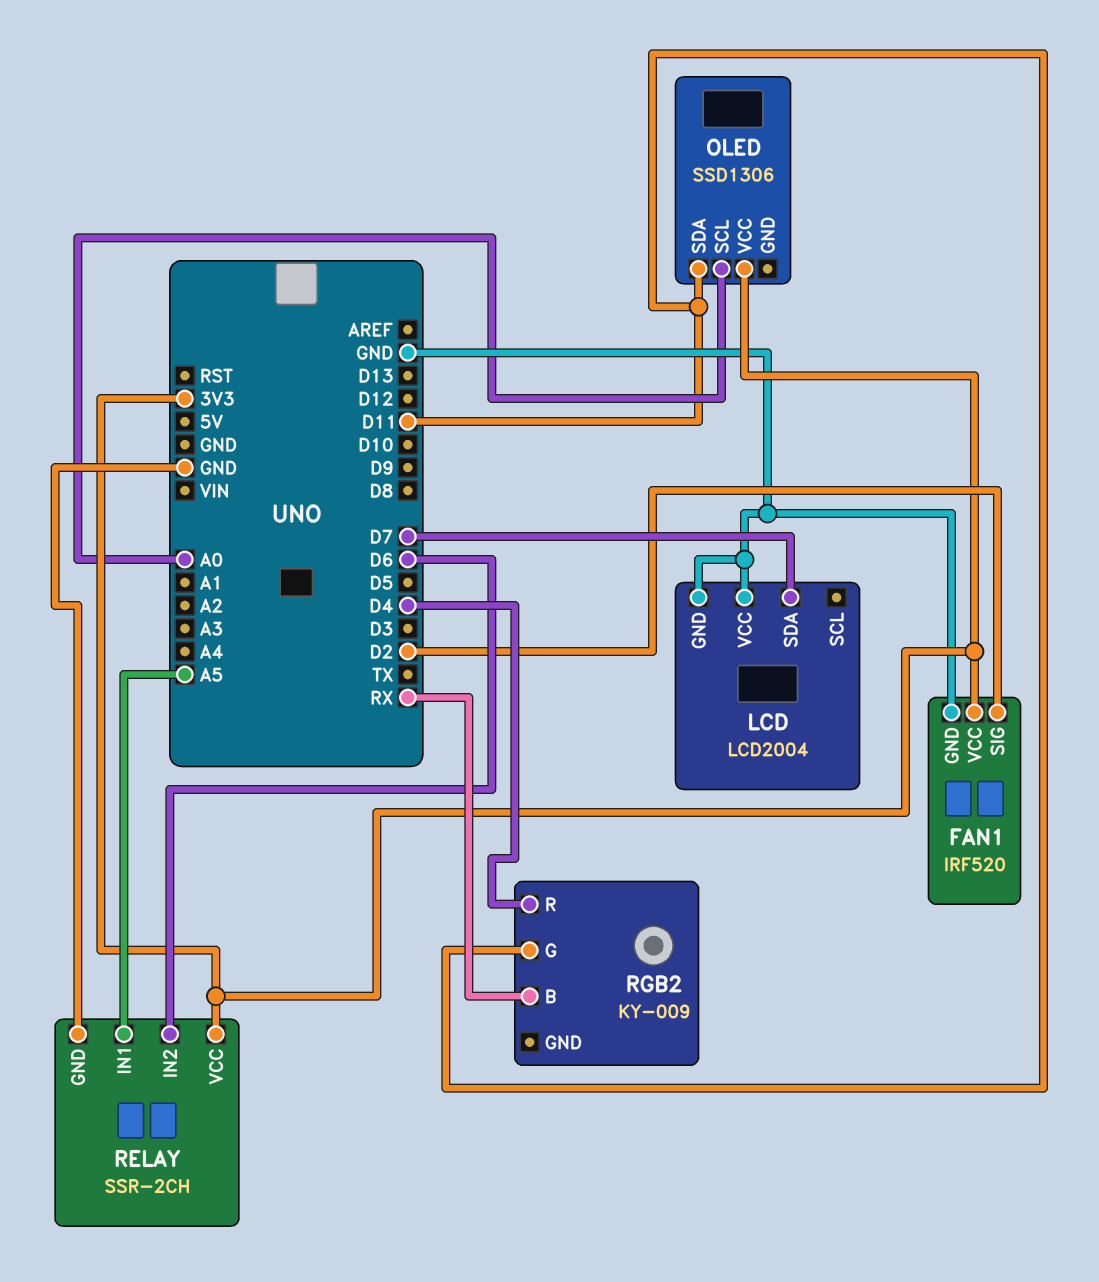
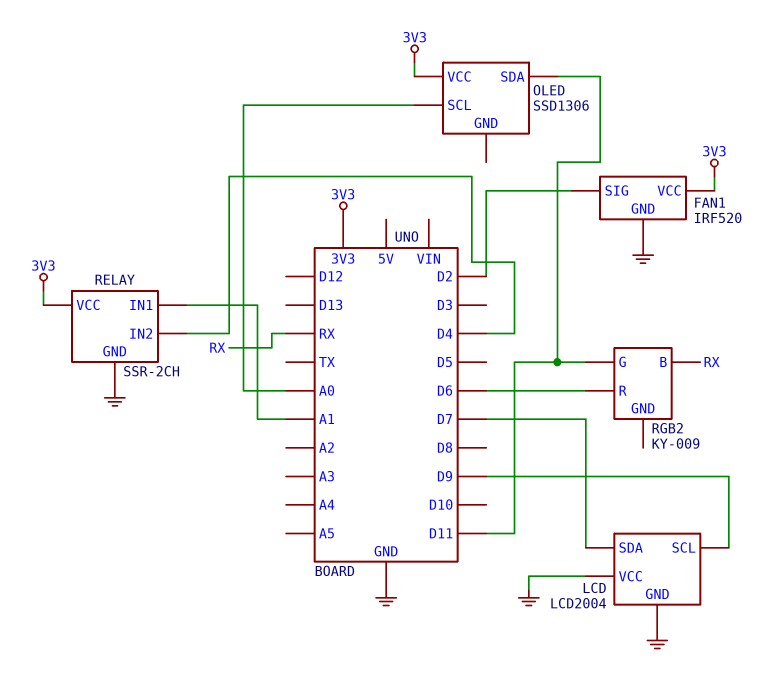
LCD pin SCL: none -> D9
RELAY pin IN1: A5 -> A1
RELAY pin IN2: D6 -> D4
RGB2 pin R: D4 -> D6

